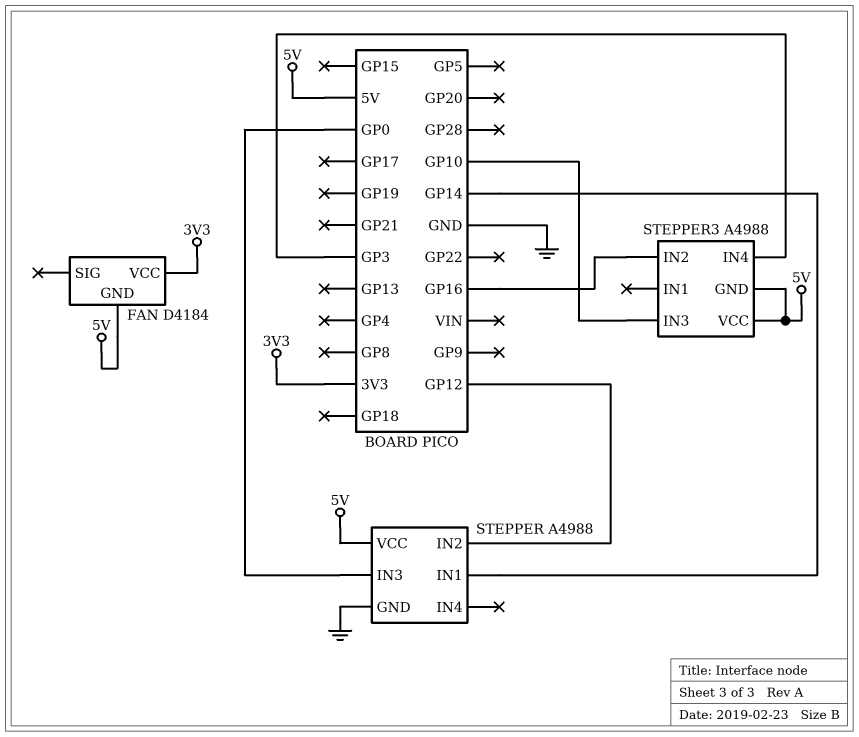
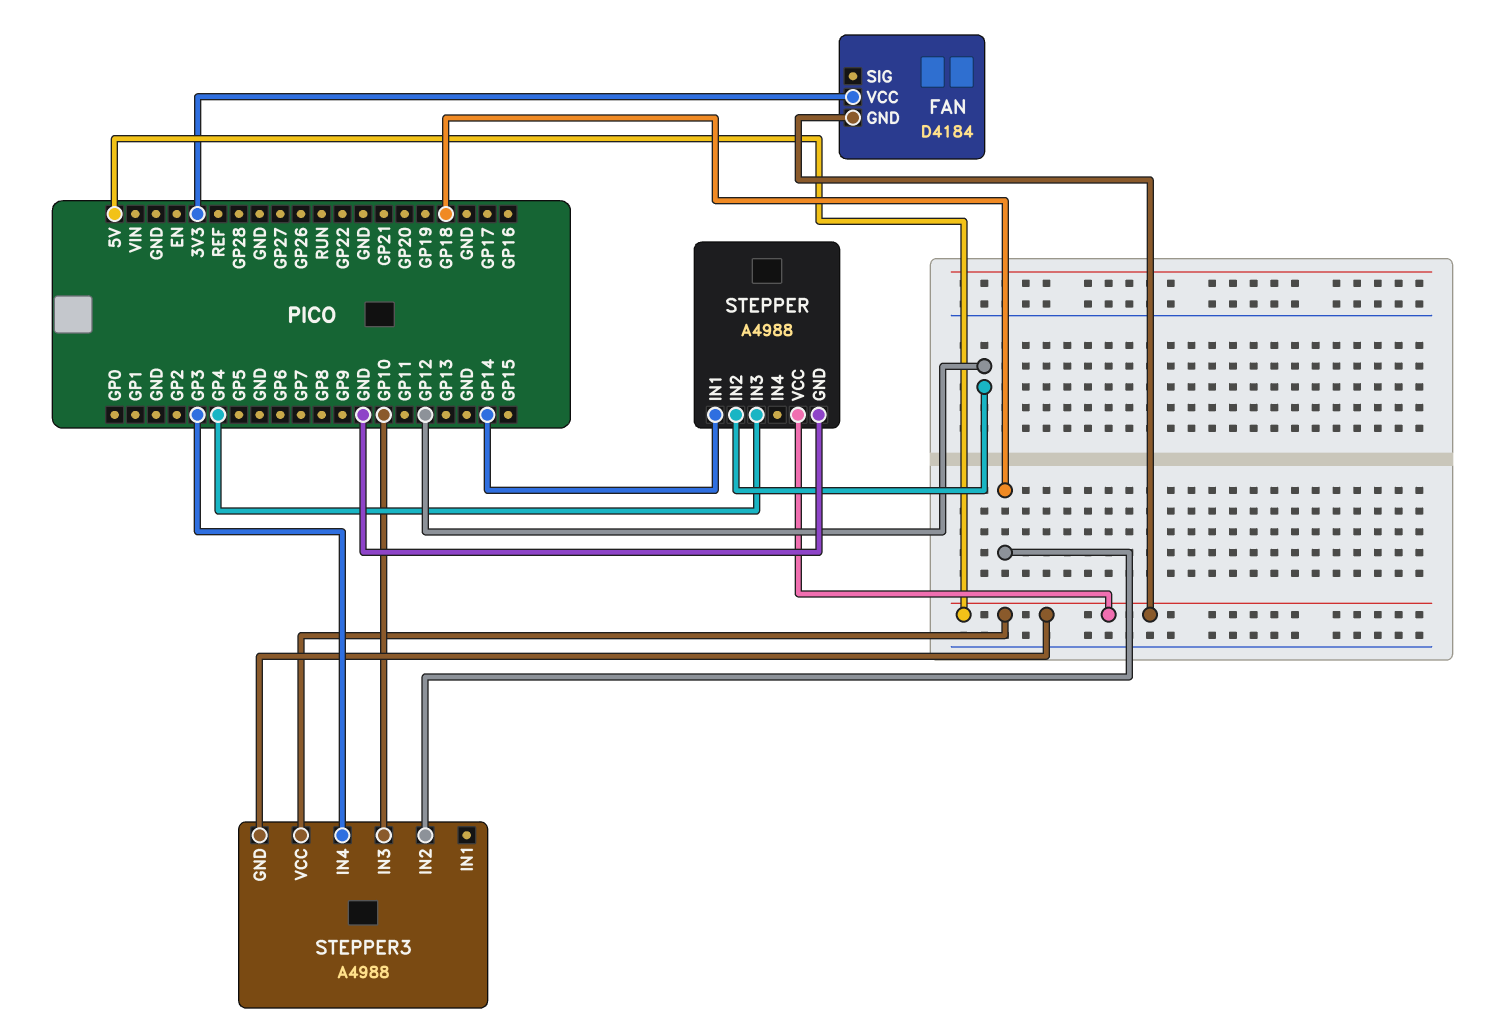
STEPPER pin IN3: GP0 -> GP4
STEPPER3 pin IN2: GP16 -> GP18

